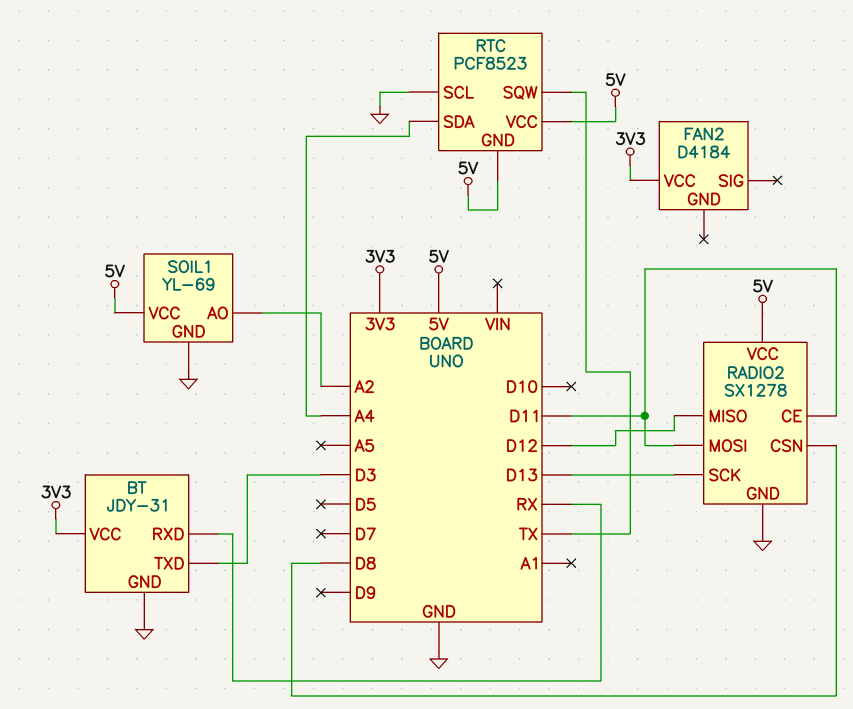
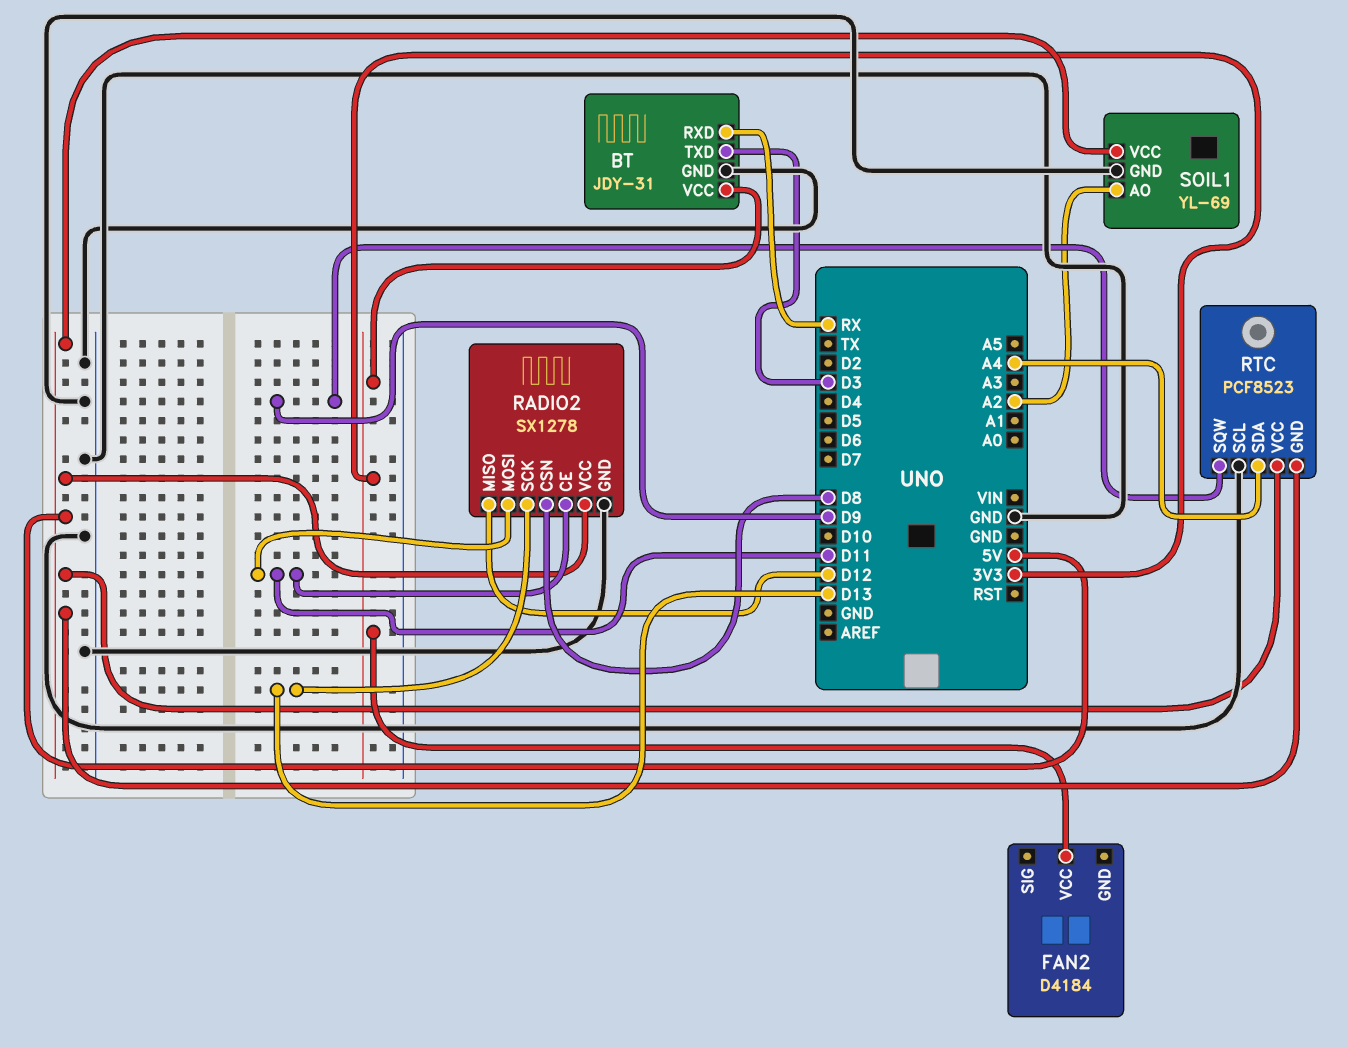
RTC pin SQW: TX -> D9

